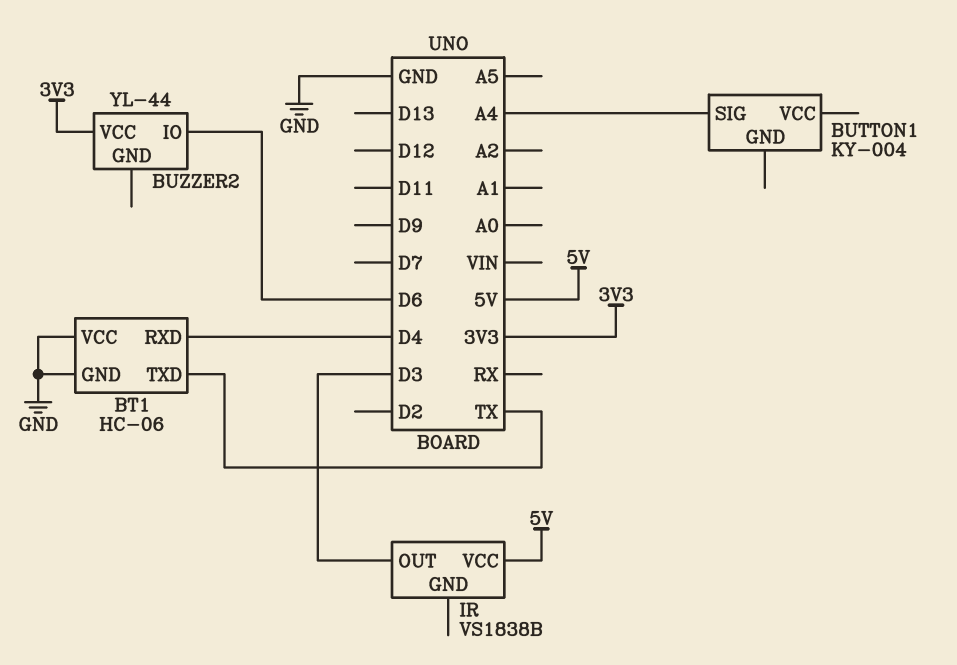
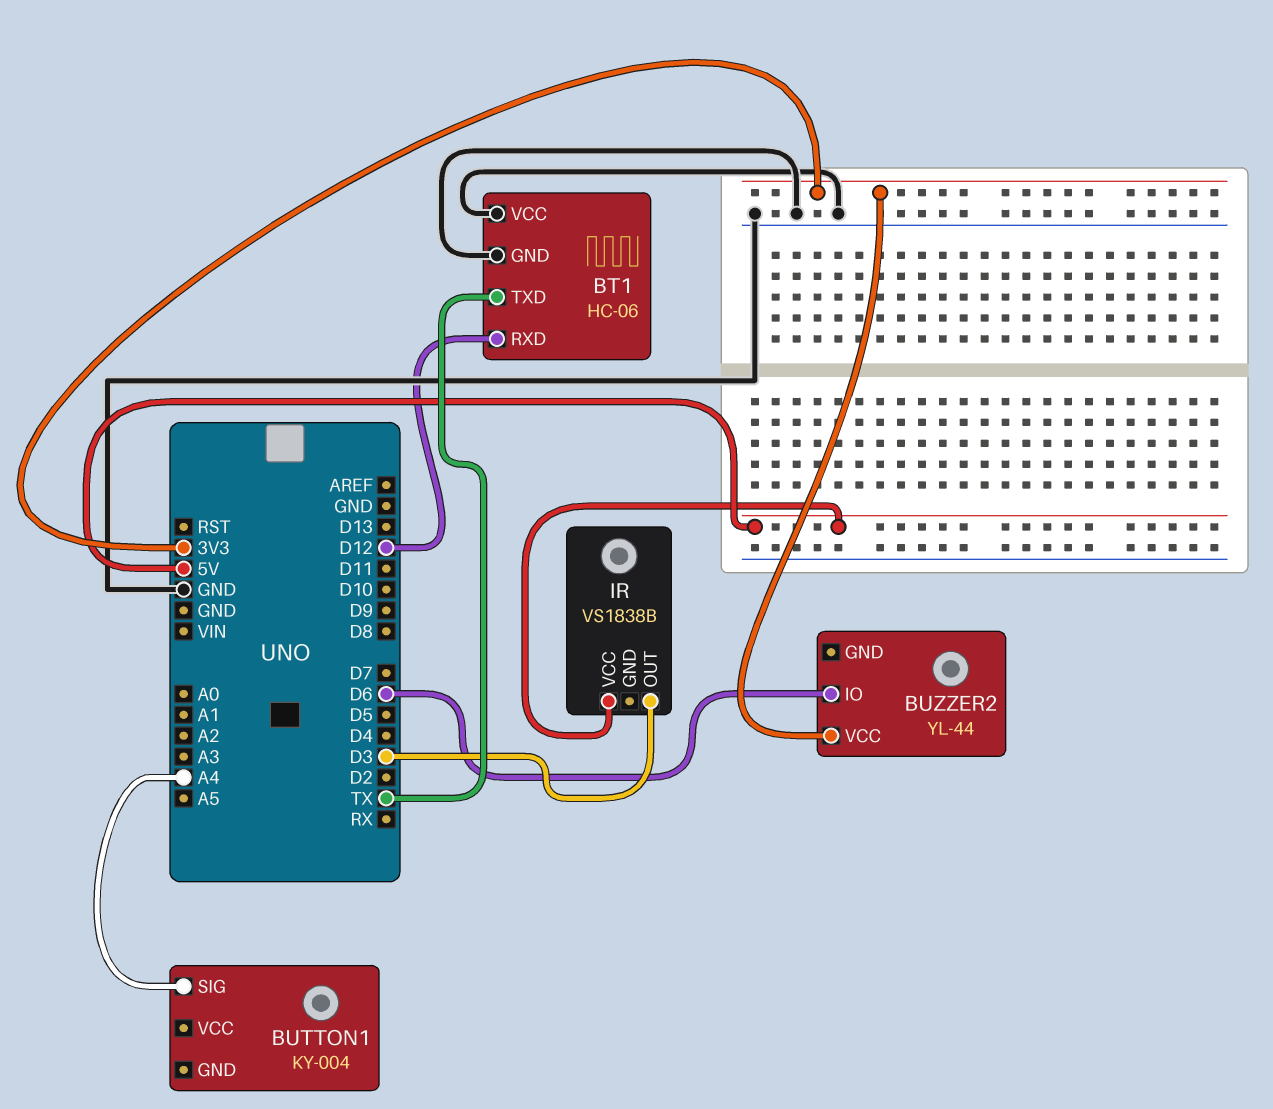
BT1 pin RXD: D4 -> D12

